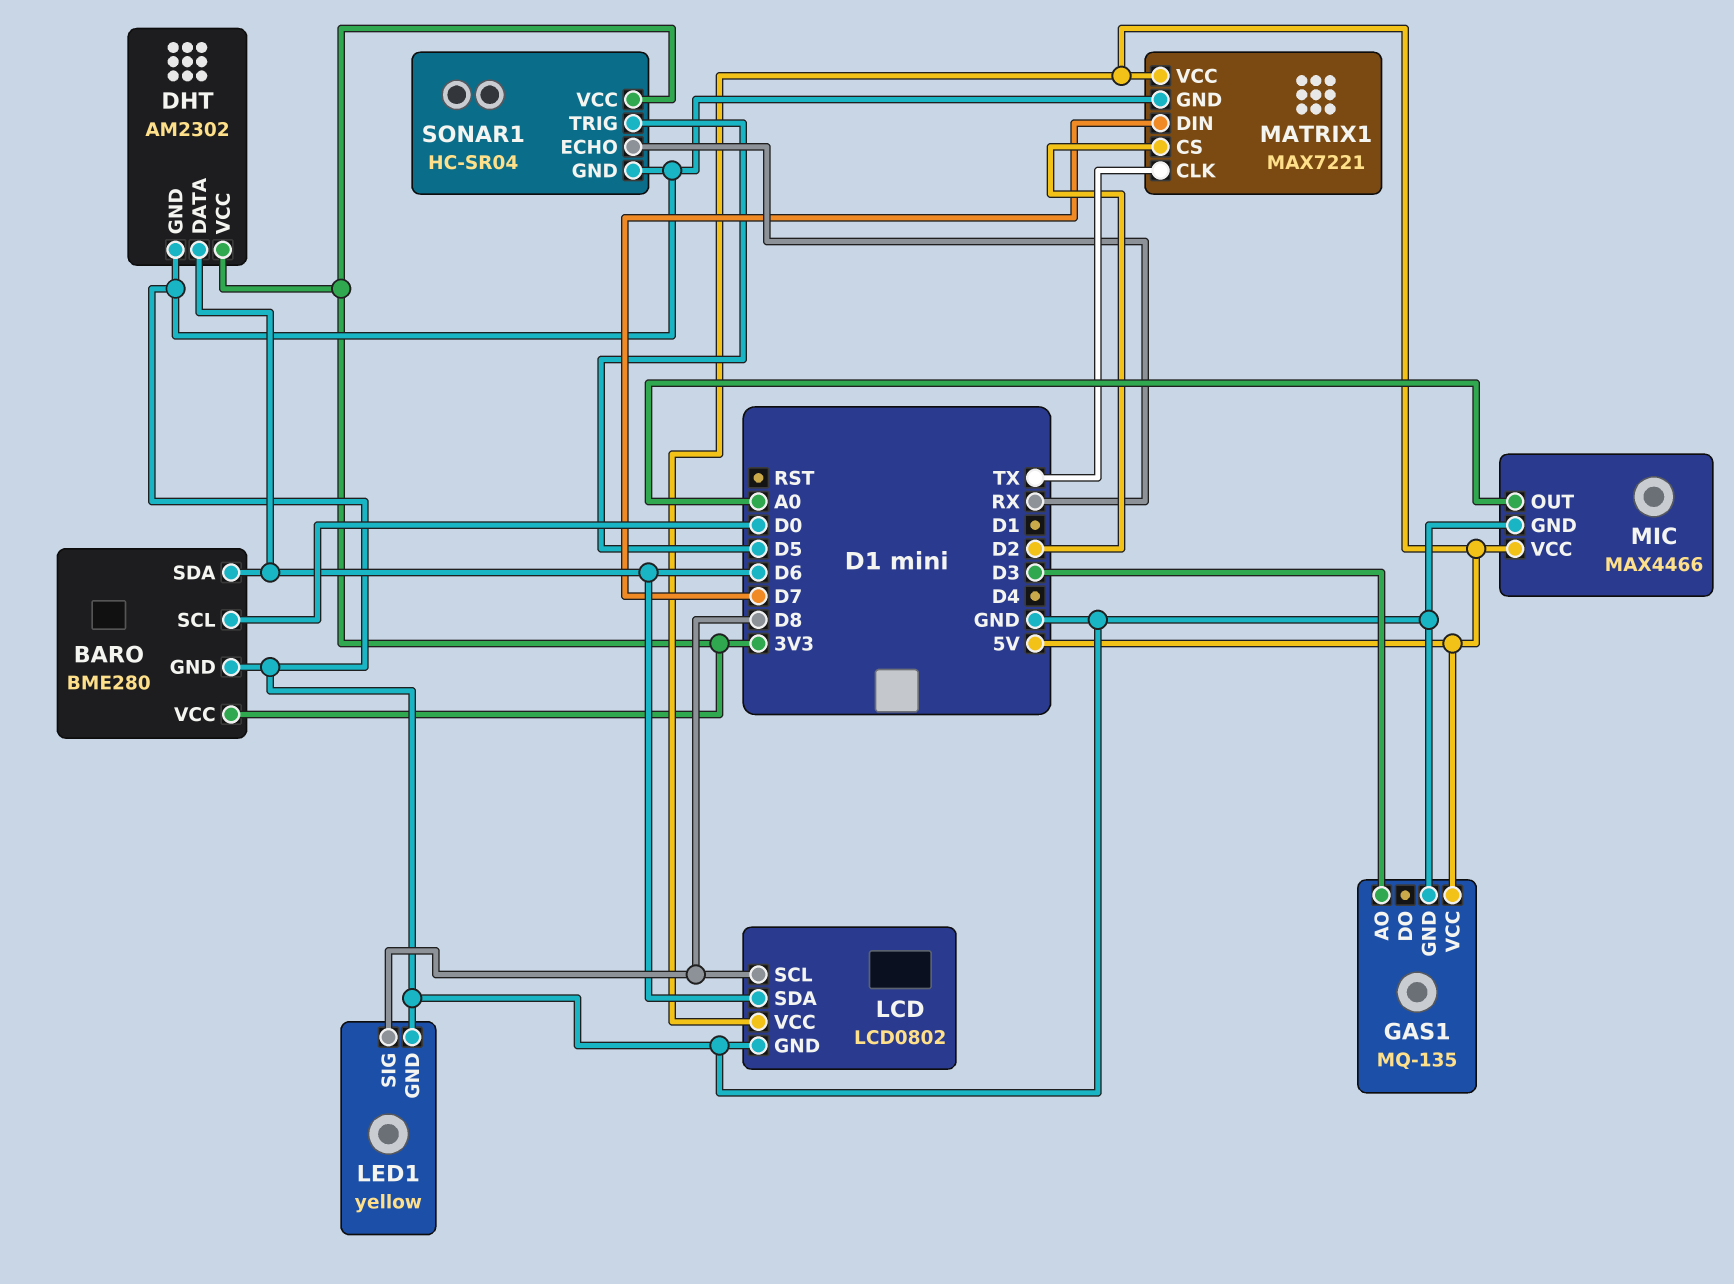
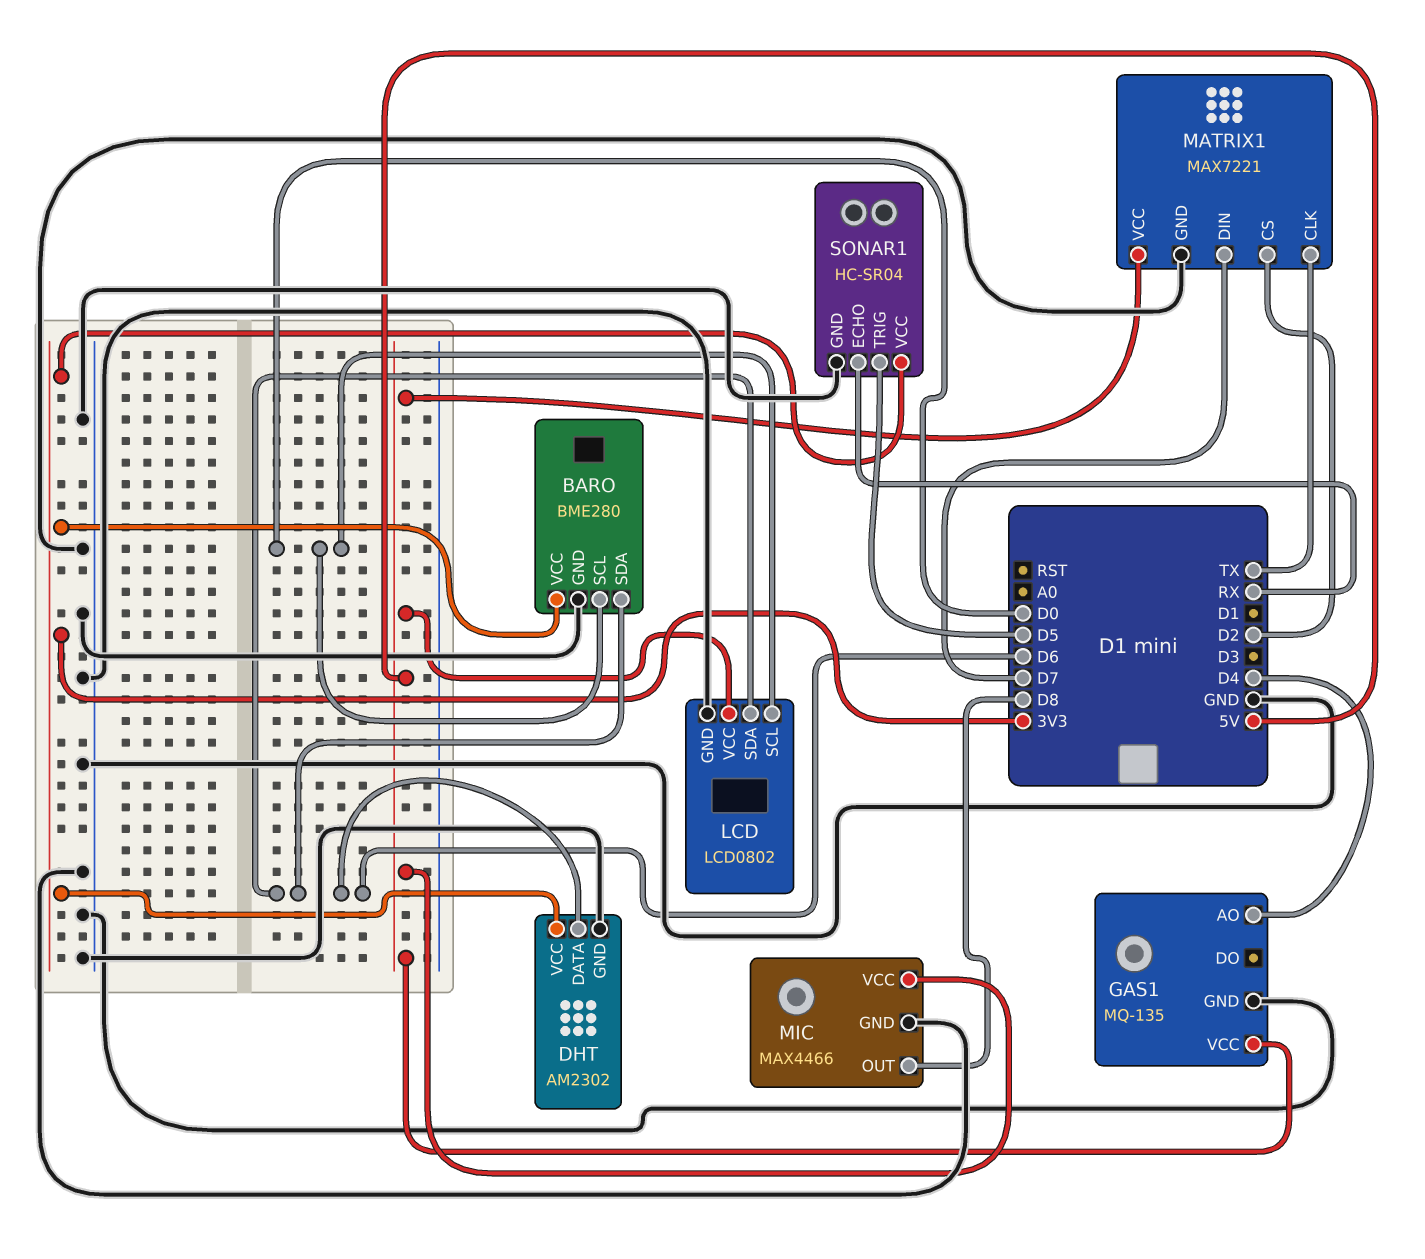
GAS1 pin AO: D3 -> D4
LCD pin SCL: D8 -> D0
LED1: yellow -> none
LED1 pin GND: GND -> none
LED1 pin SIG: D8 -> none
MIC pin OUT: A0 -> D8

